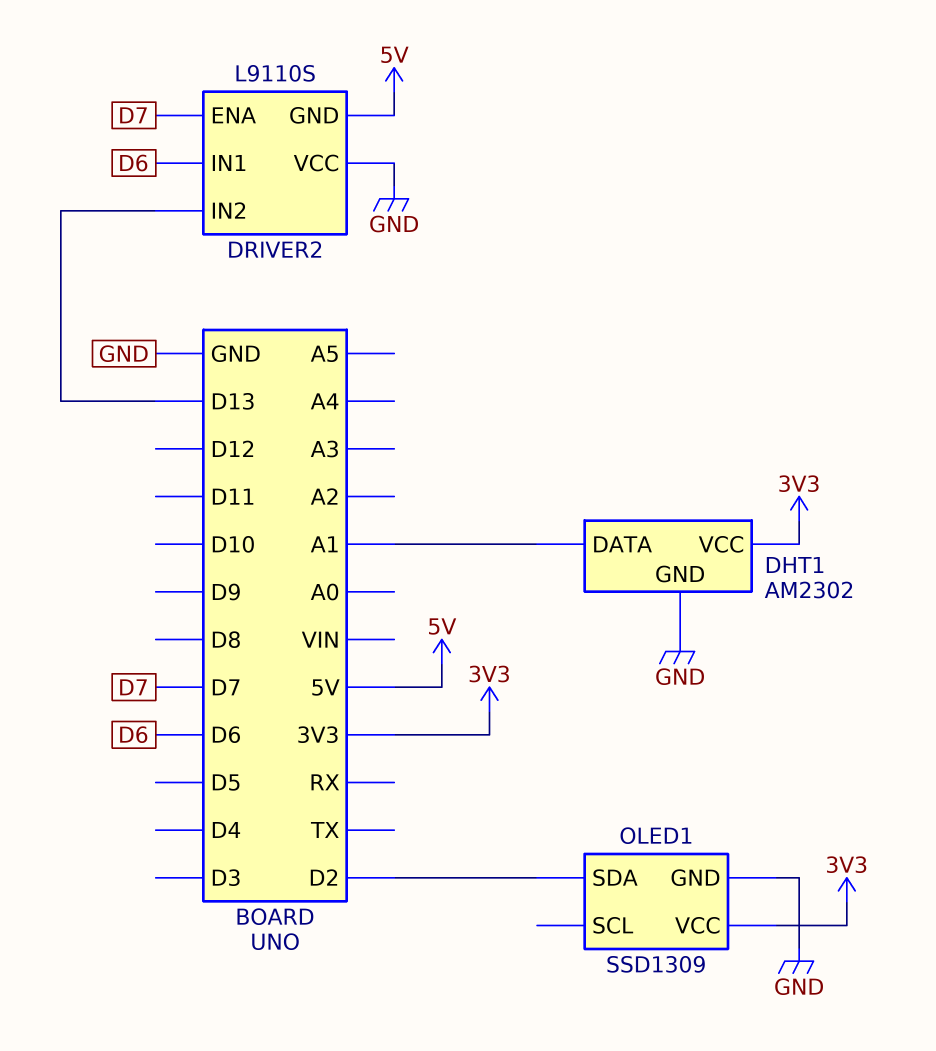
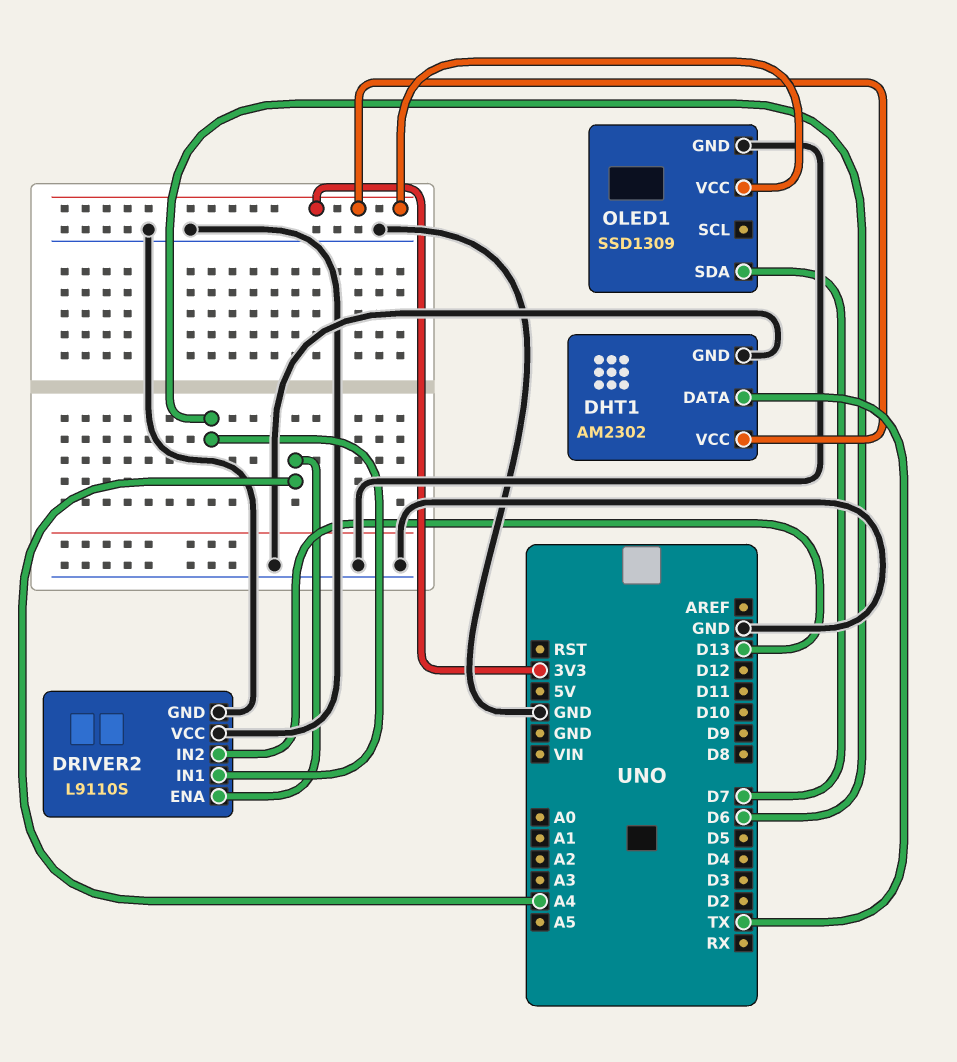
DHT1 pin DATA: A1 -> TX
DRIVER2 pin ENA: D7 -> A4
DRIVER2 pin GND: 5V -> GND
OLED1 pin SDA: D2 -> D7

